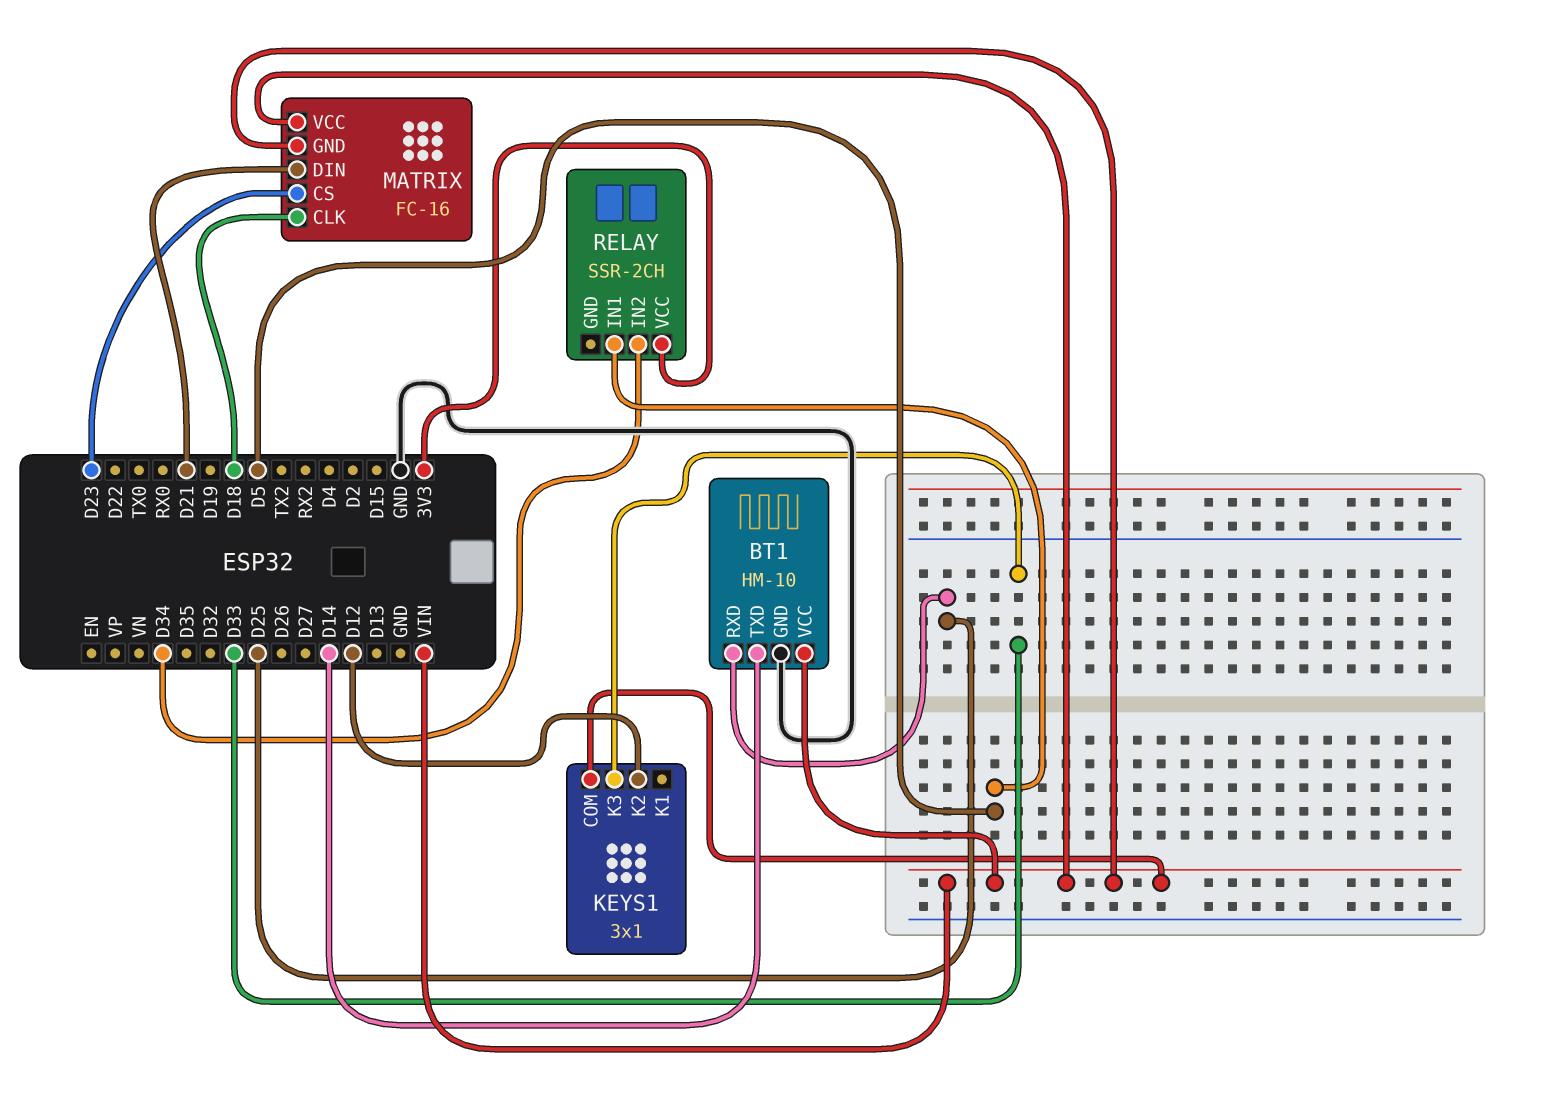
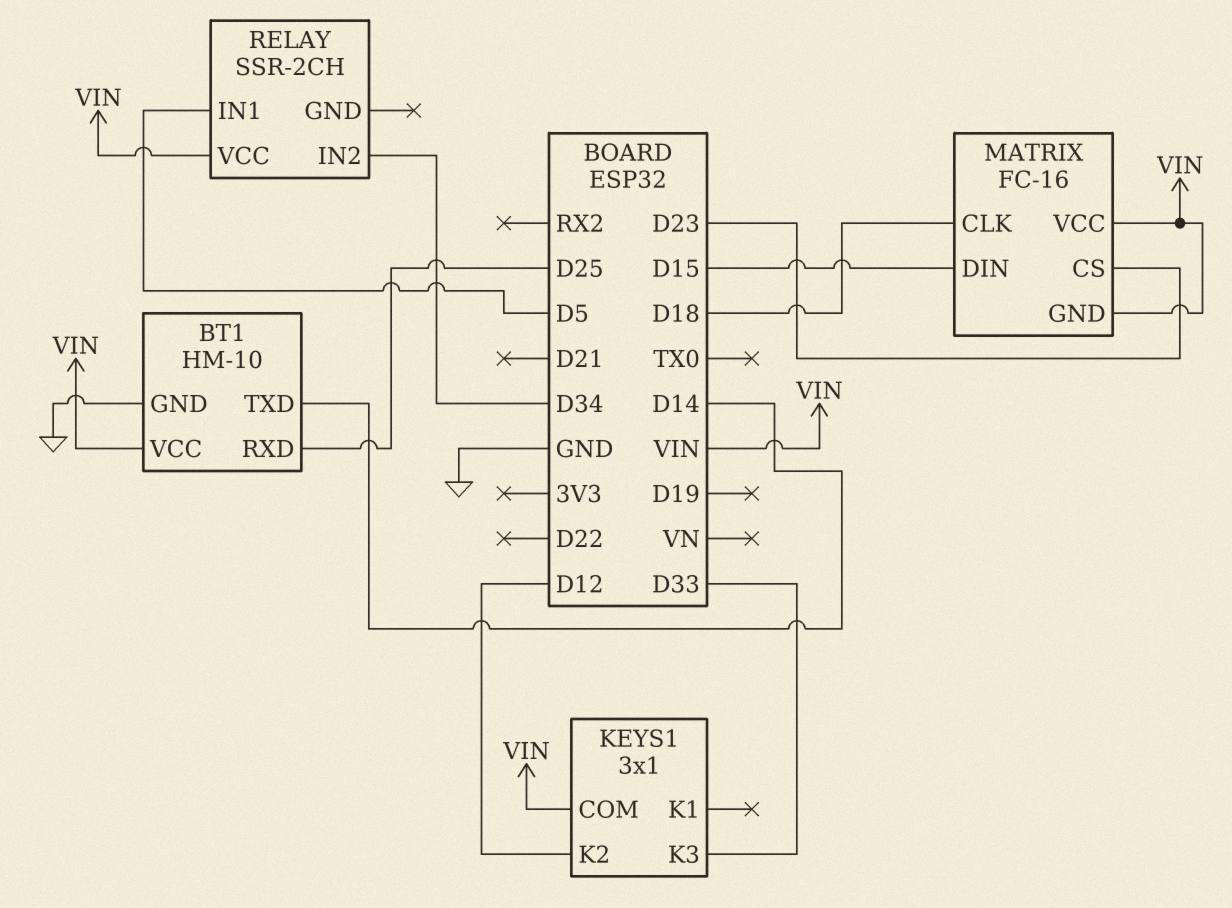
MATRIX pin DIN: D21 -> D15
RELAY pin VCC: 3V3 -> VIN

